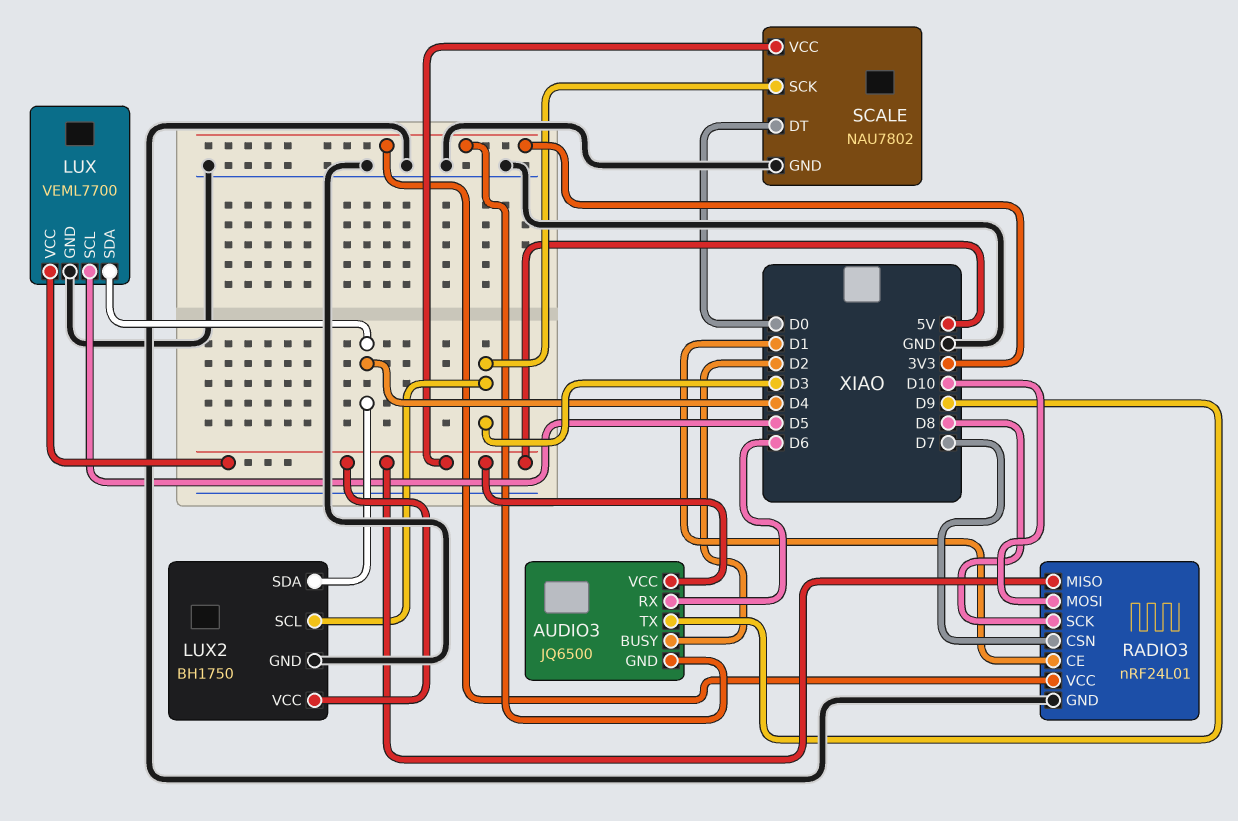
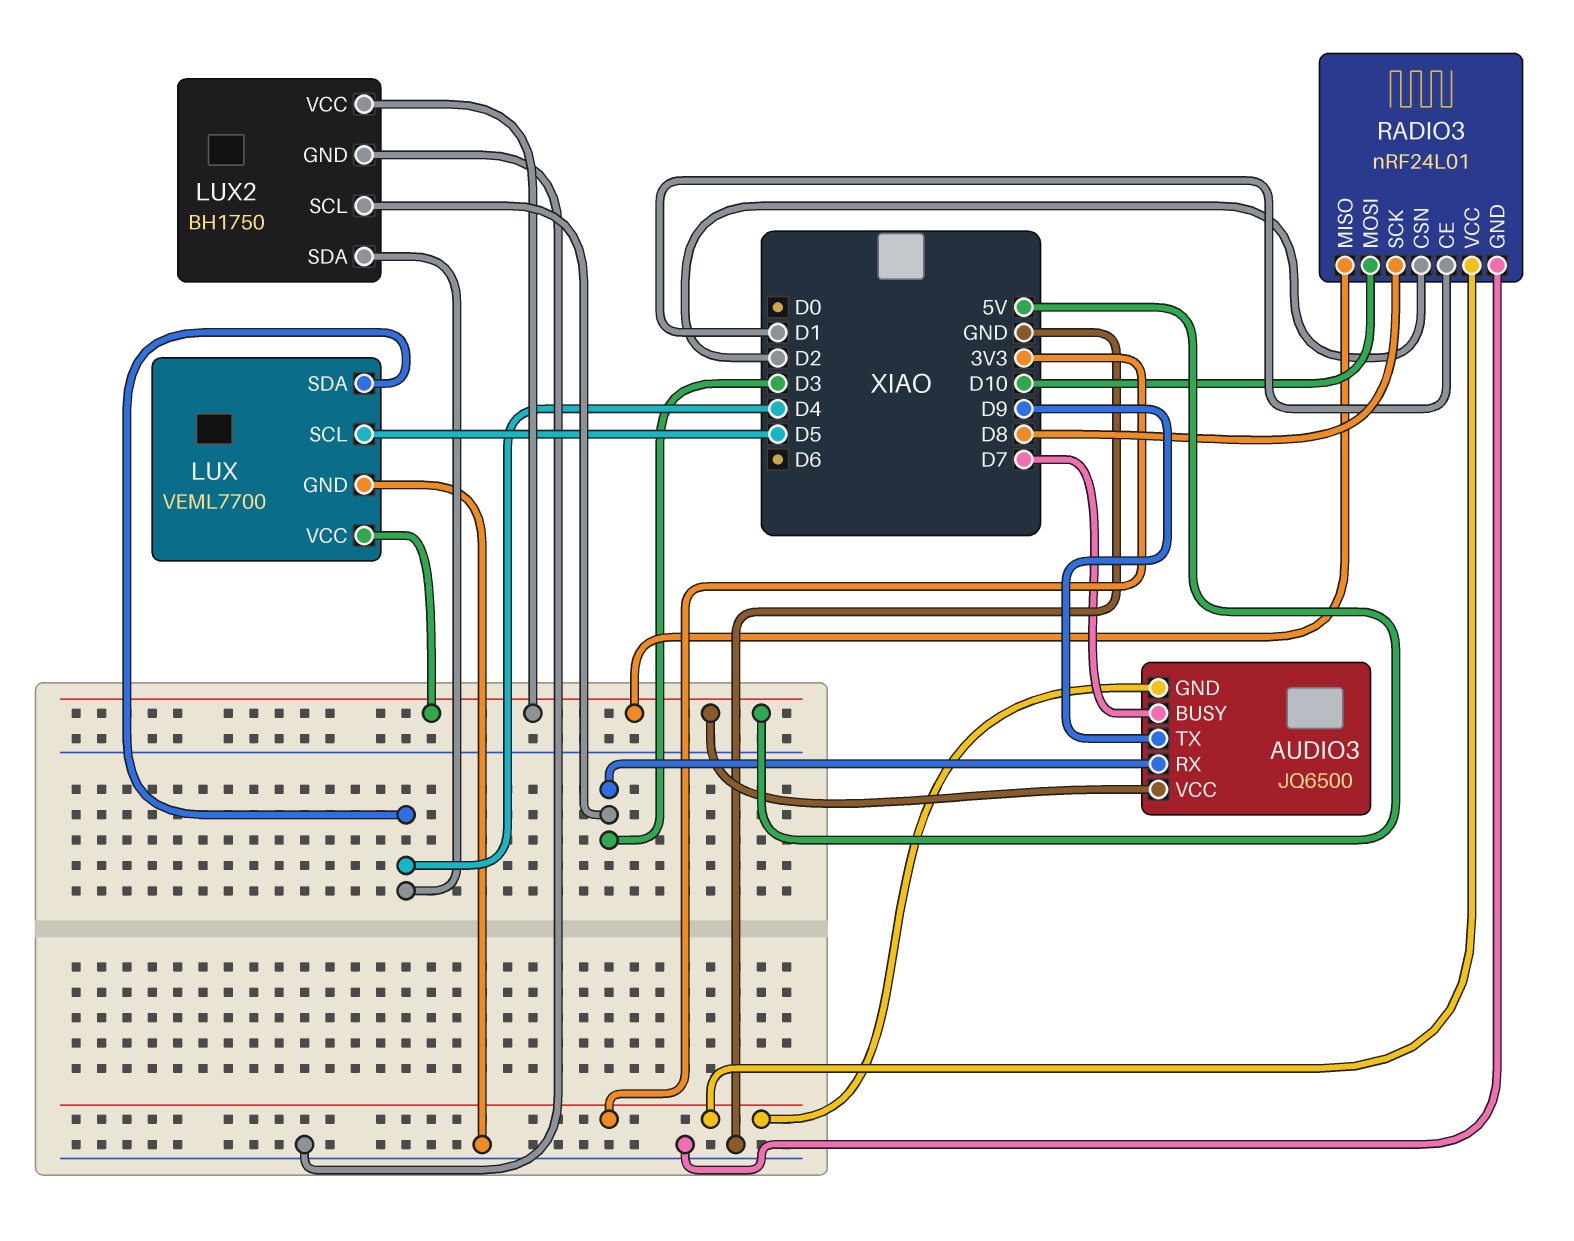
AUDIO3 pin BUSY: D2 -> D7
AUDIO3 pin RX: D6 -> D3
RADIO3 pin CSN: D7 -> D2
SCALE: NAU7802 -> none
SCALE pin DT: D0 -> none
SCALE pin GND: GND -> none
SCALE pin SCK: D3 -> none
SCALE pin VCC: 5V -> none

